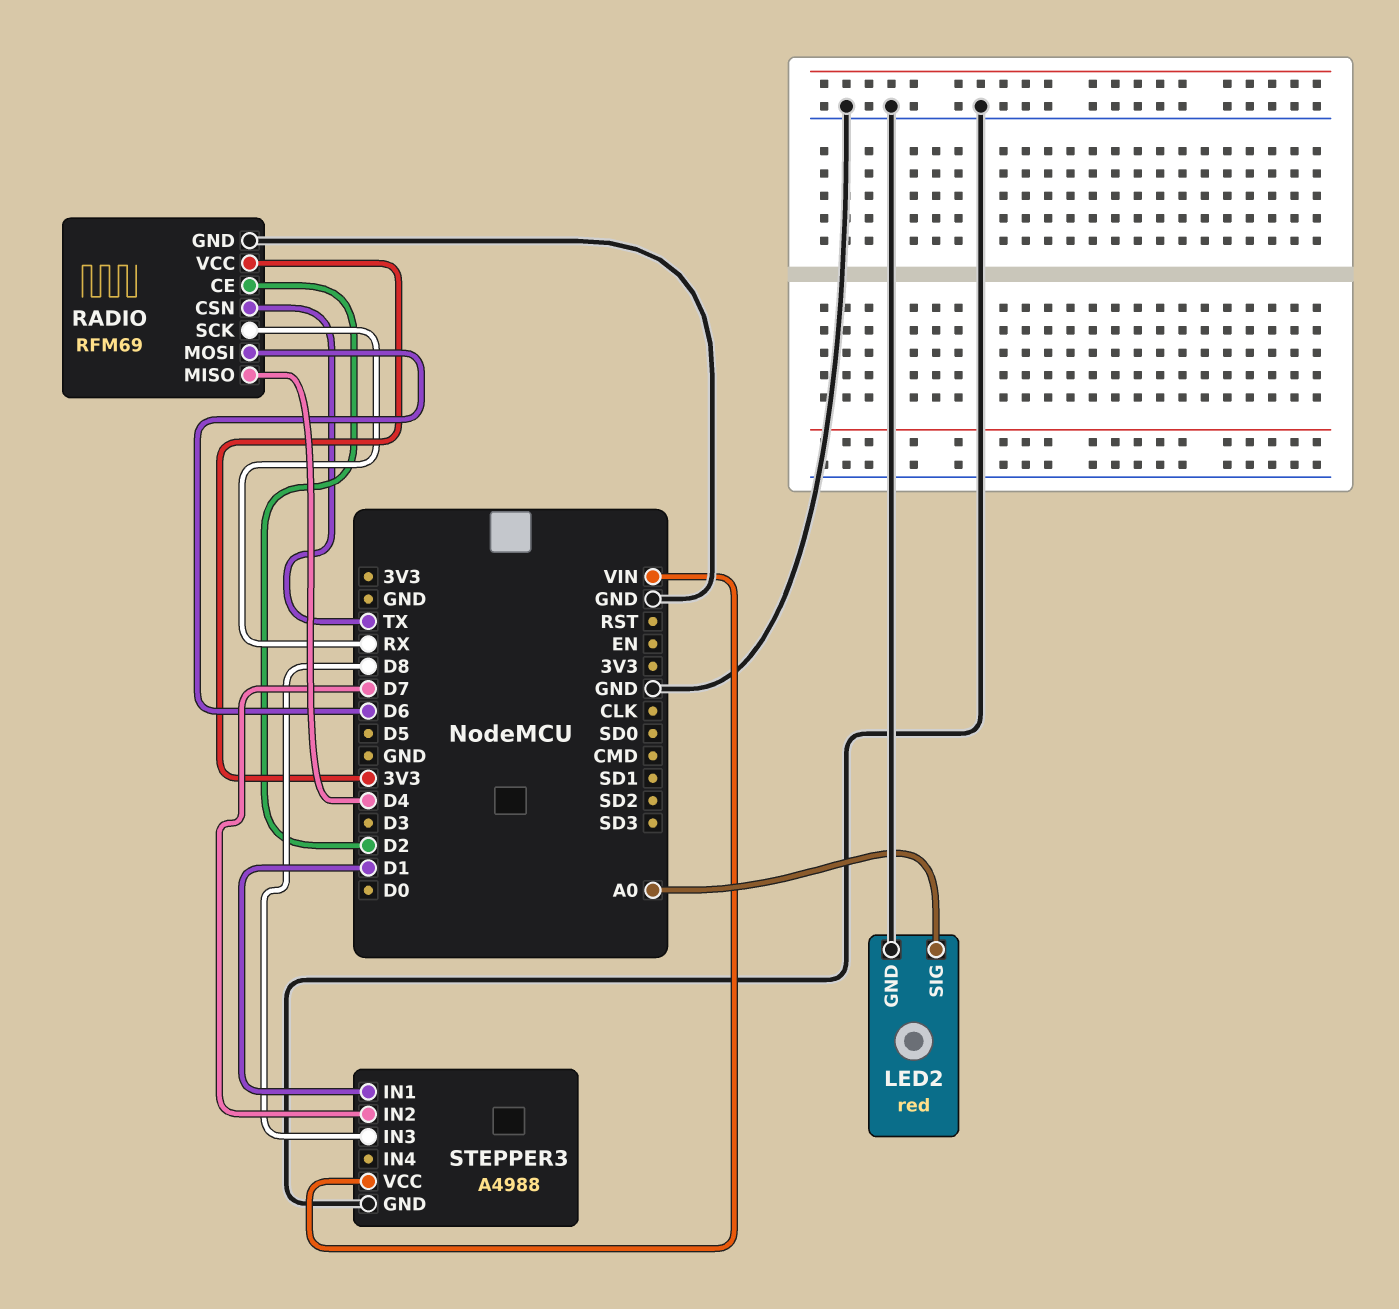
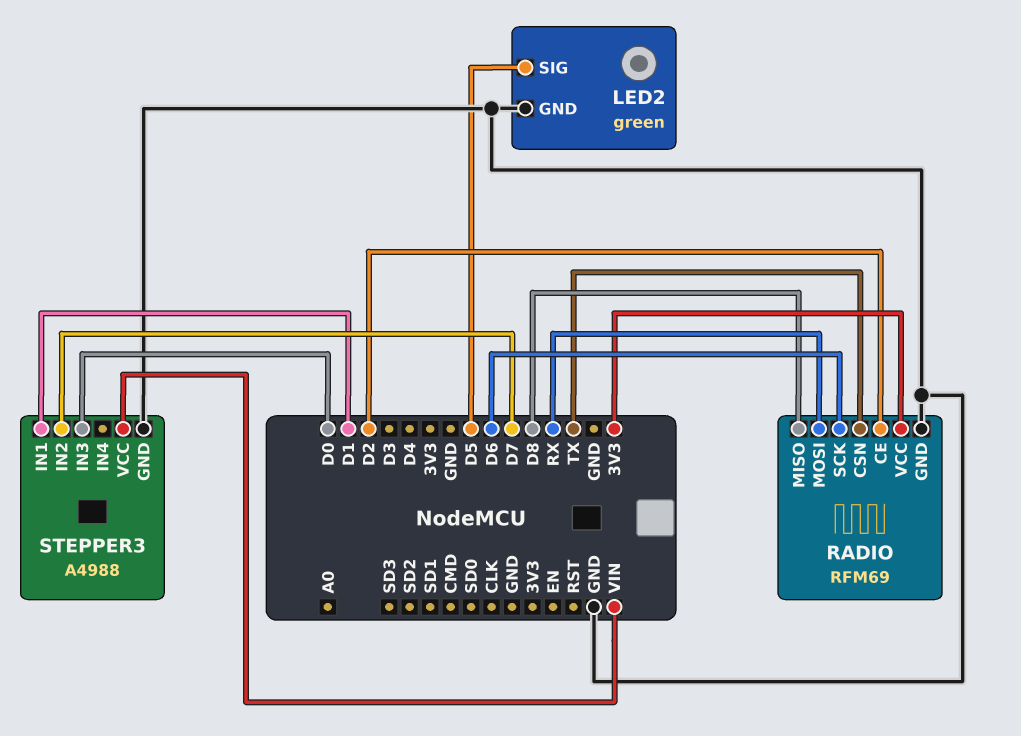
LED2: red -> green
LED2 pin SIG: A0 -> D5
RADIO pin MISO: D4 -> D8
RADIO pin MOSI: D6 -> RX
RADIO pin SCK: RX -> D6
STEPPER3 pin IN3: D8 -> D0

